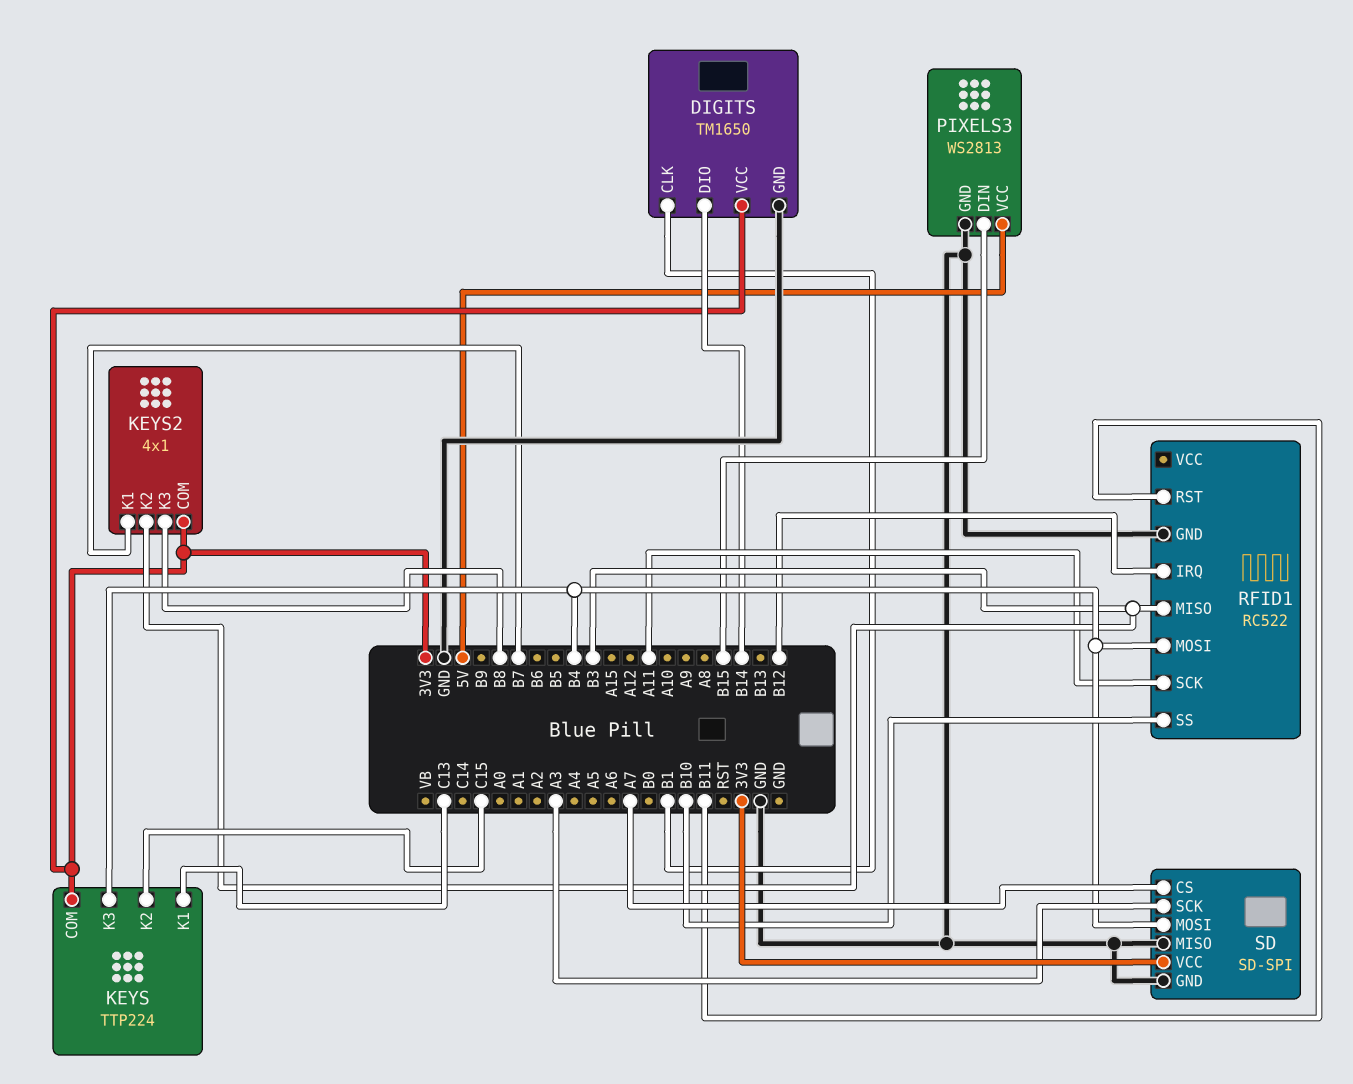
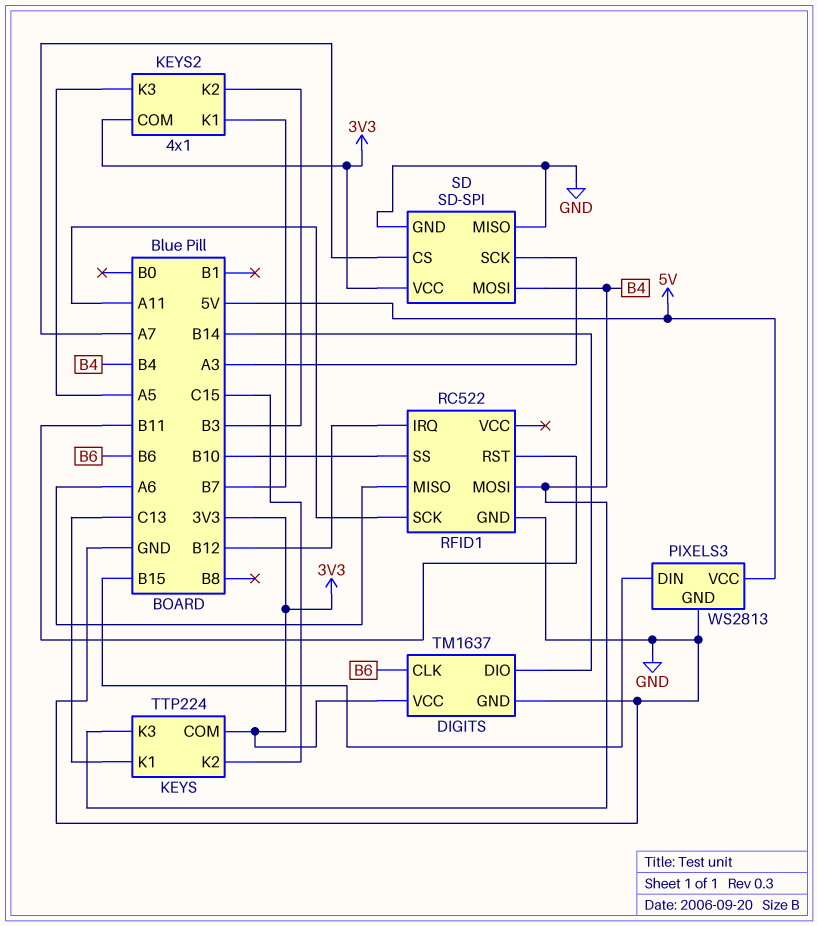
DIGITS: TM1650 -> TM1637
DIGITS pin CLK: B1 -> B6
KEYS2 pin K3: B8 -> A5
RFID1 pin MISO: B3 -> A6

